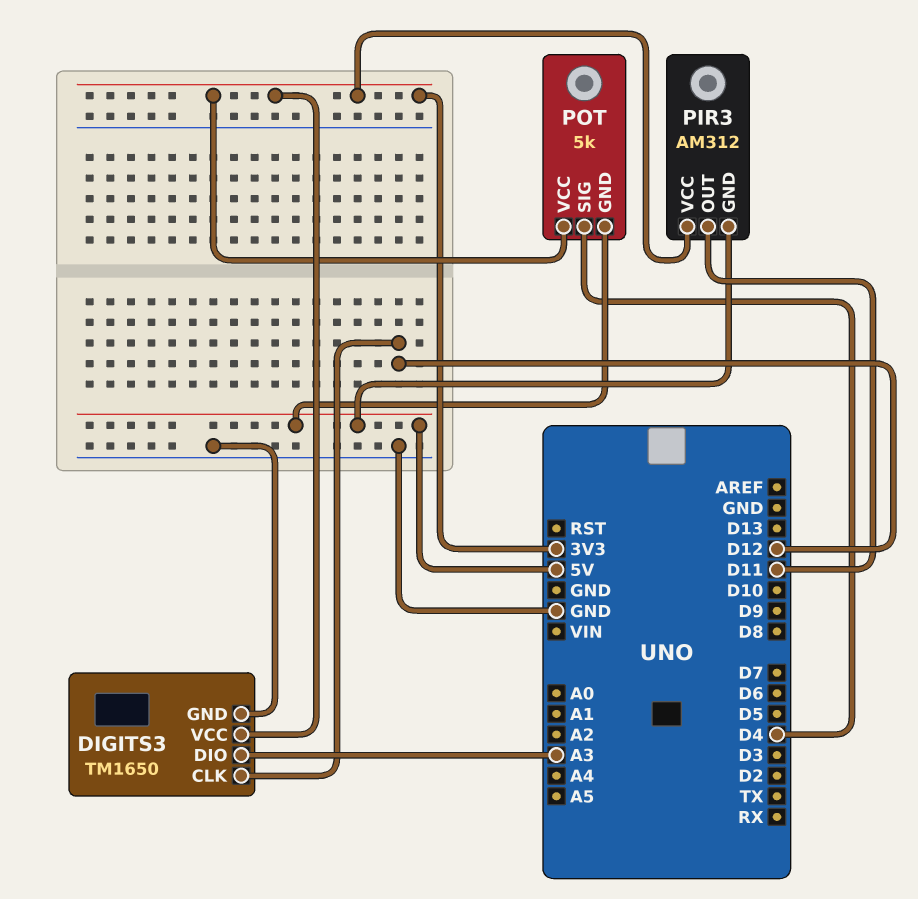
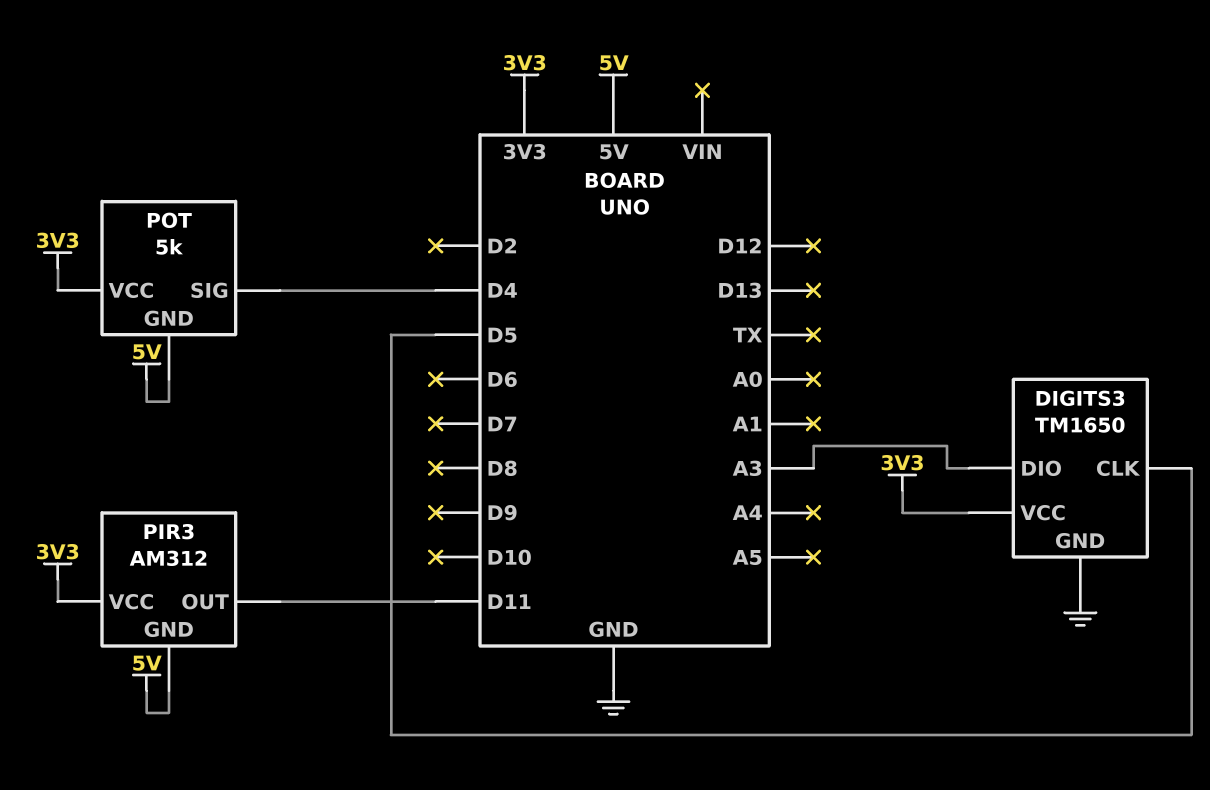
DIGITS3 pin CLK: D12 -> D5

